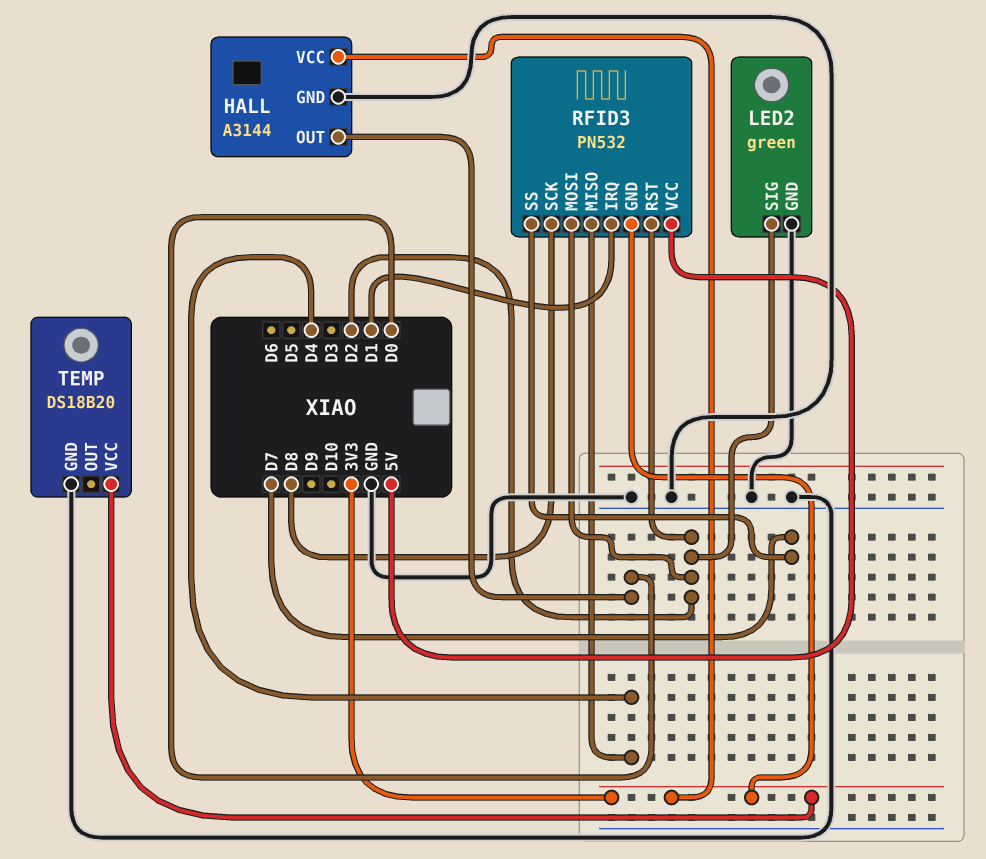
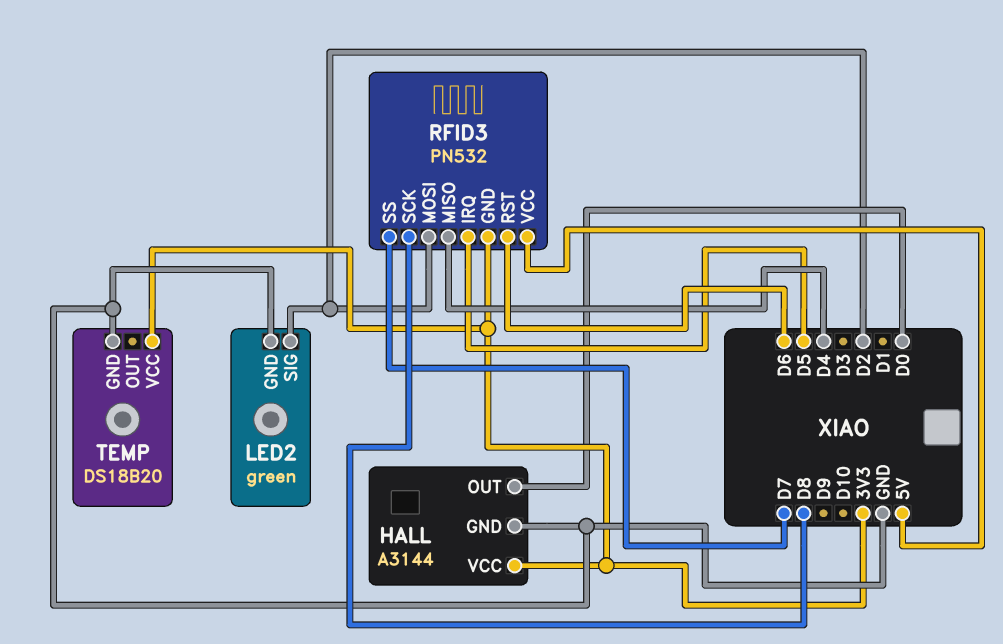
RFID3 pin IRQ: D1 -> D5
RFID3 pin RST: D2 -> D6

